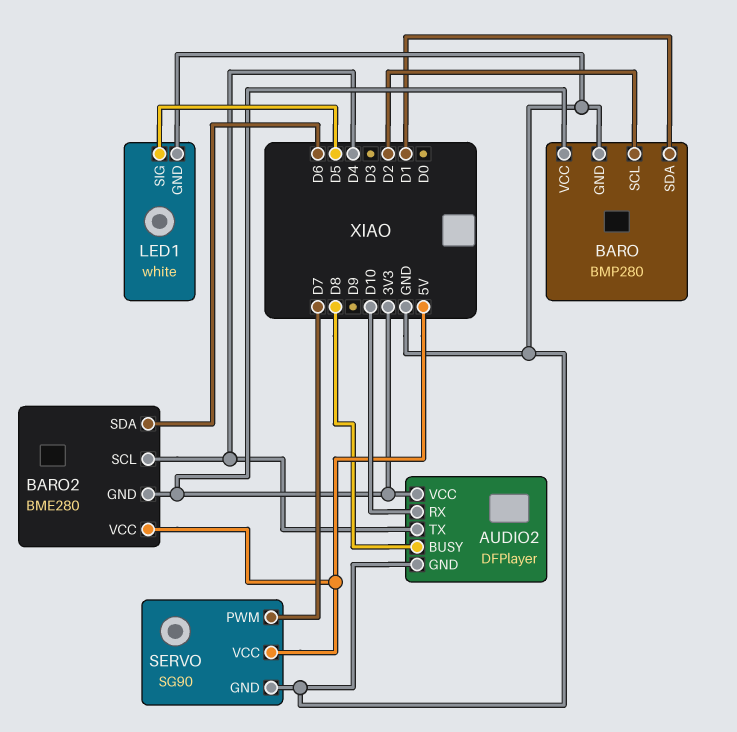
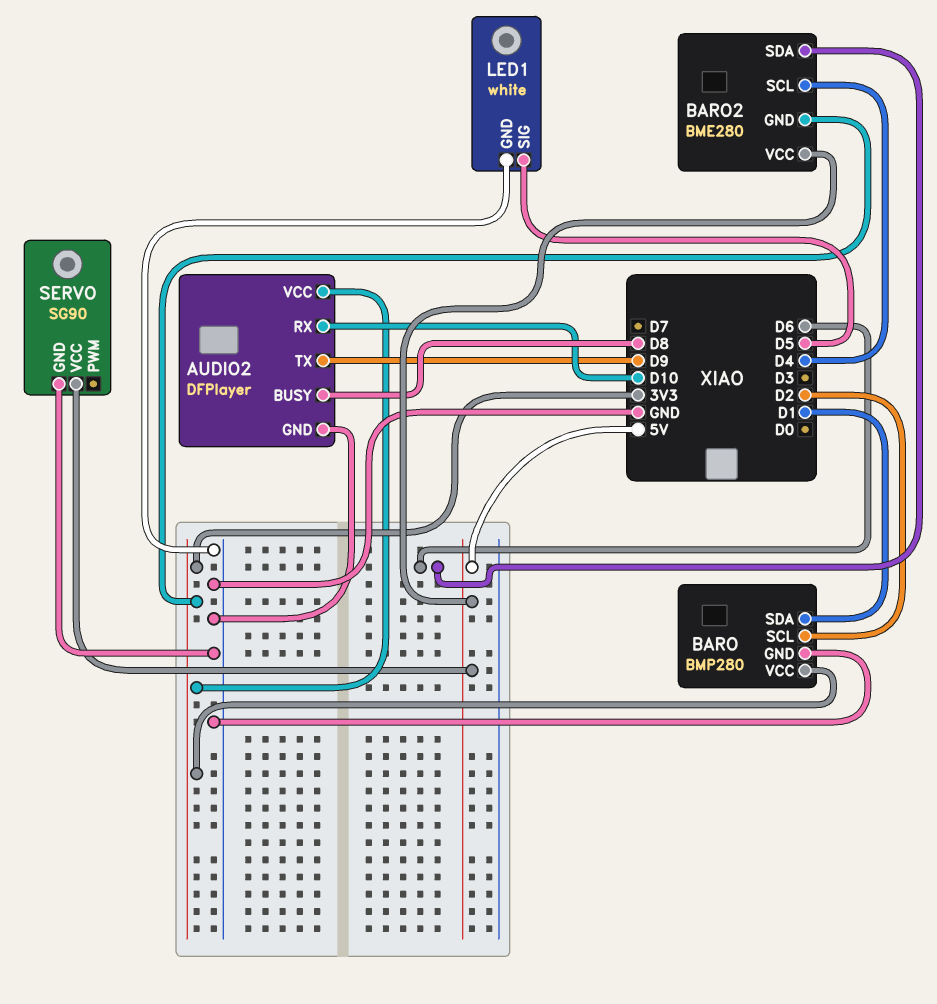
AUDIO2 pin TX: D4 -> D9
SERVO pin PWM: D7 -> none

